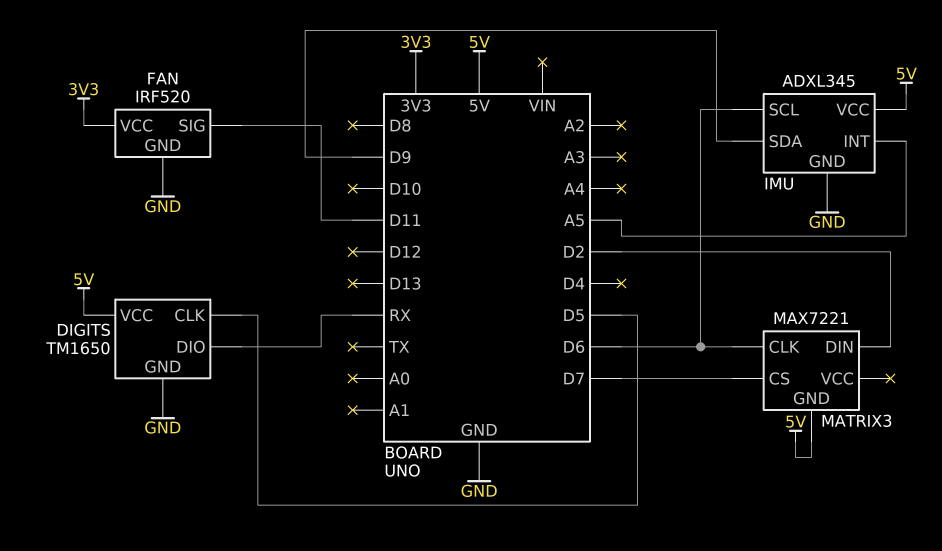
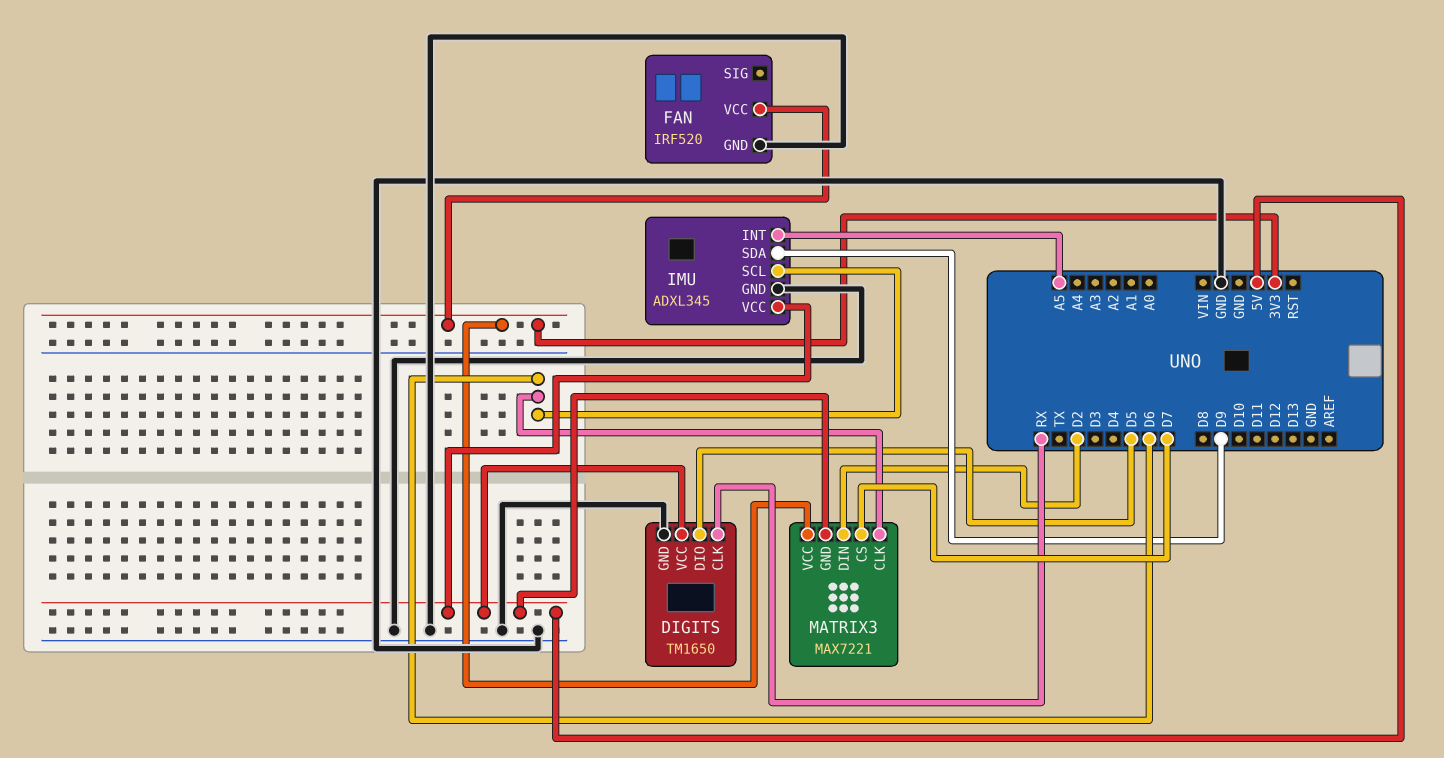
DIGITS pin CLK: D5 -> RX
DIGITS pin DIO: RX -> D5
FAN pin SIG: D11 -> none
MATRIX3 pin VCC: none -> 3V3

